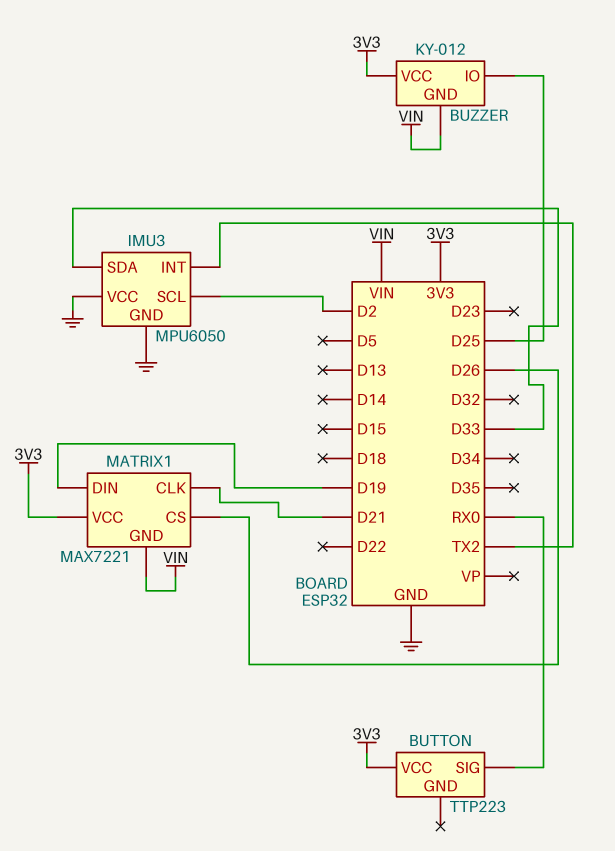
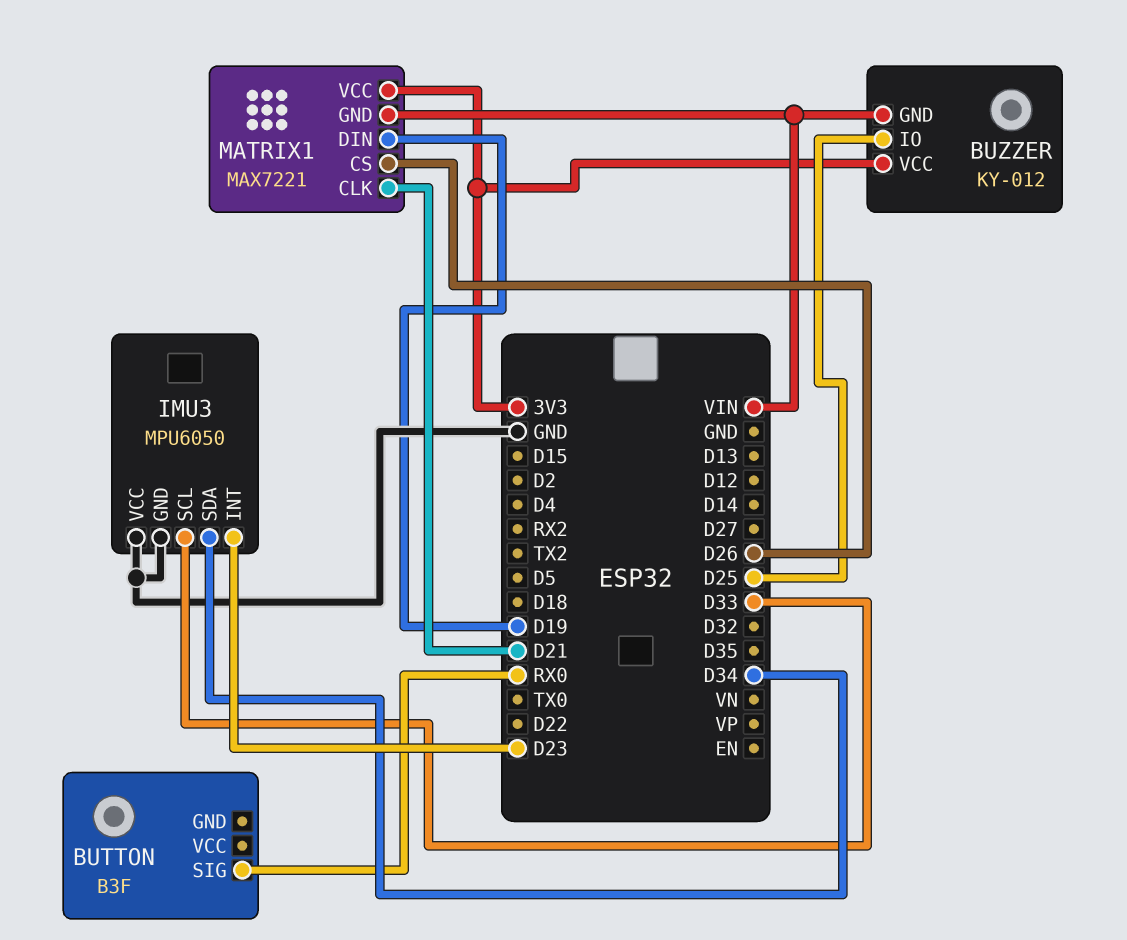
BUTTON: TTP223 -> B3F
BUTTON pin VCC: 3V3 -> none
IMU3 pin INT: TX2 -> D23
IMU3 pin SCL: D2 -> D33
IMU3 pin SDA: D33 -> D34

